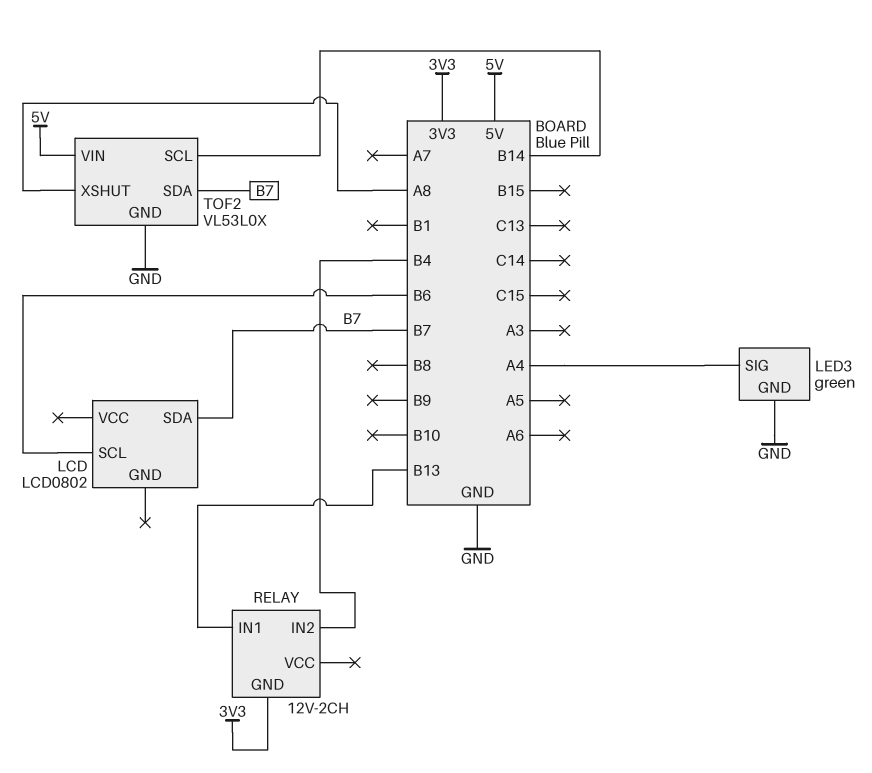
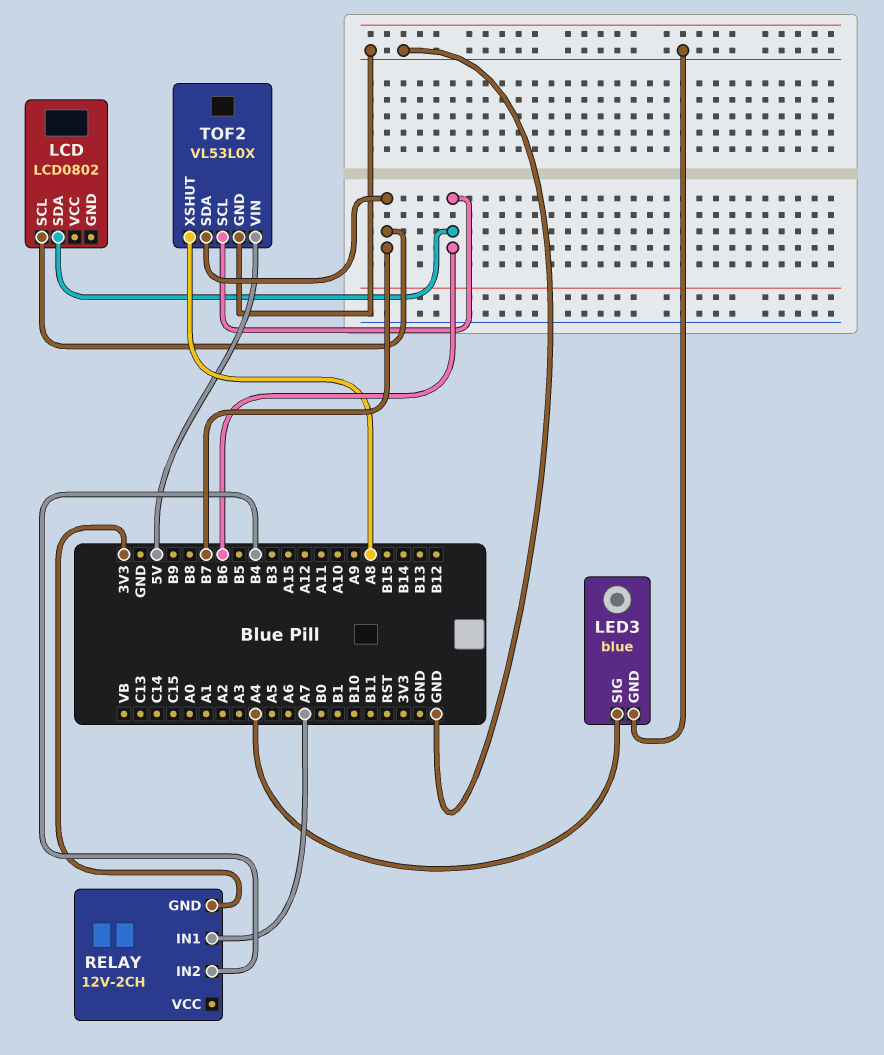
LCD pin SCL: B6 -> B7
LCD pin SDA: B7 -> B6
LED3: green -> blue
RELAY pin IN1: B13 -> A7
TOF2 pin SCL: B14 -> B6

